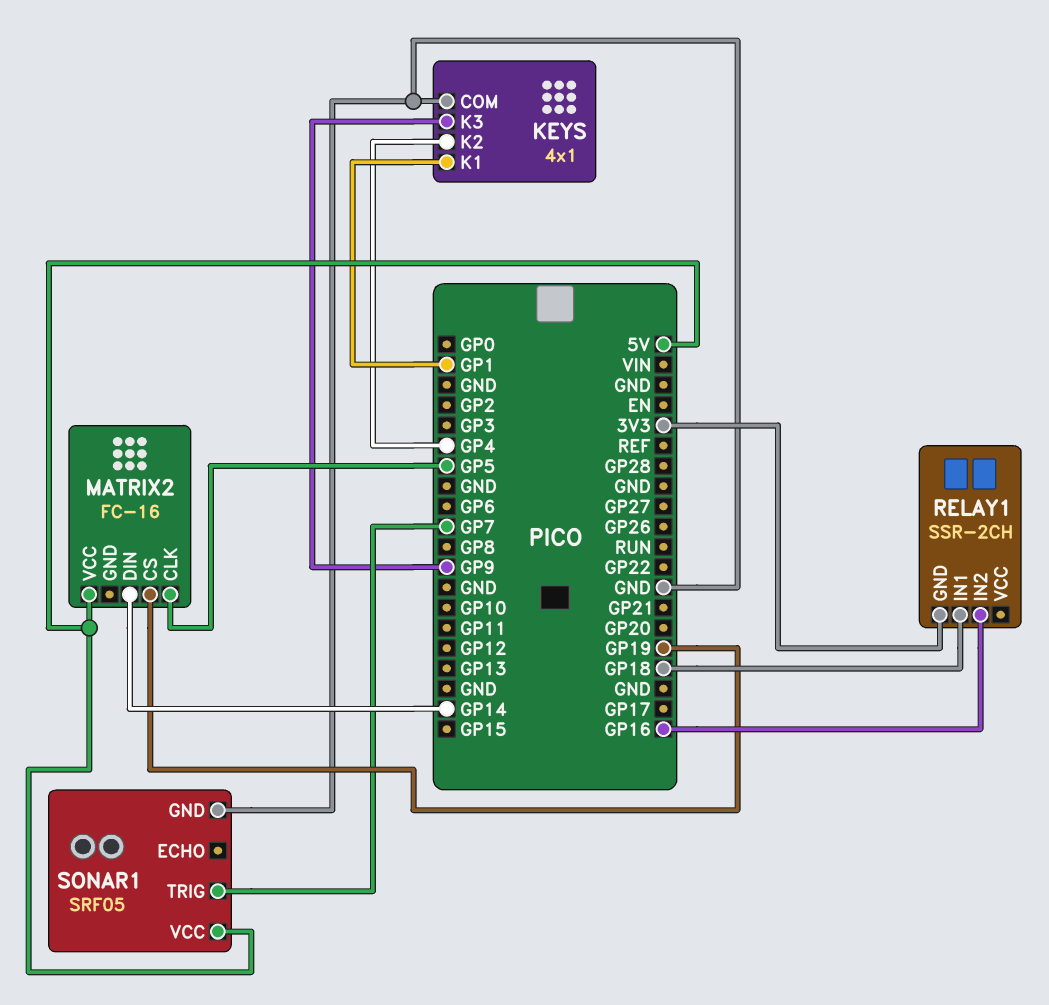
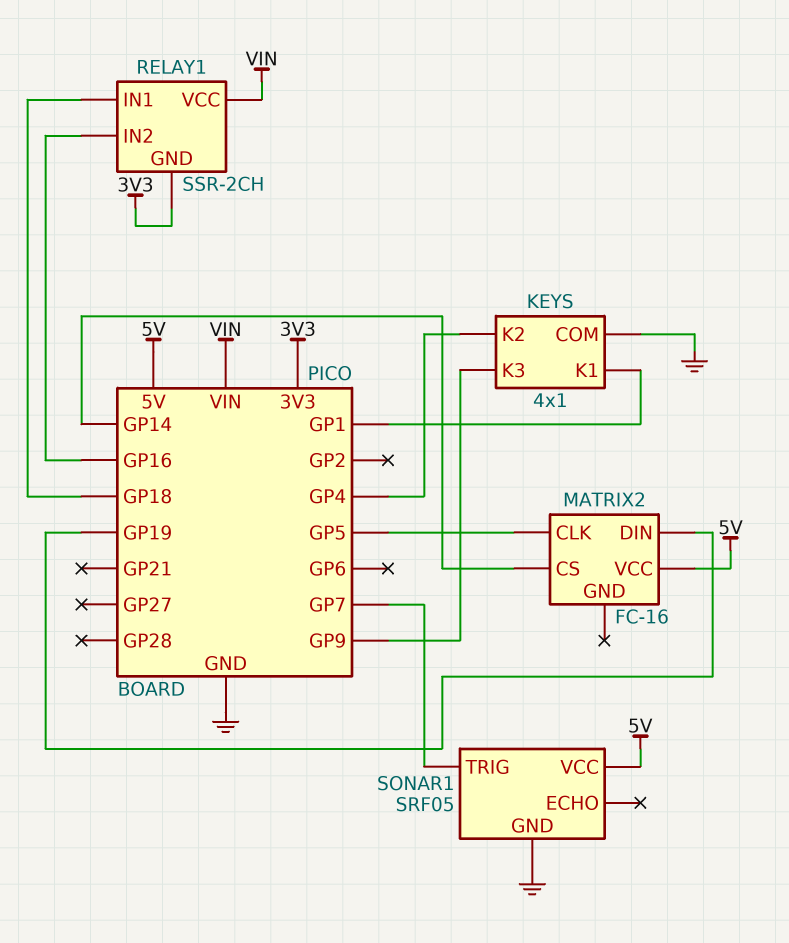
MATRIX2 pin CS: GP19 -> GP14
MATRIX2 pin DIN: GP14 -> GP19
RELAY1 pin VCC: none -> VIN

